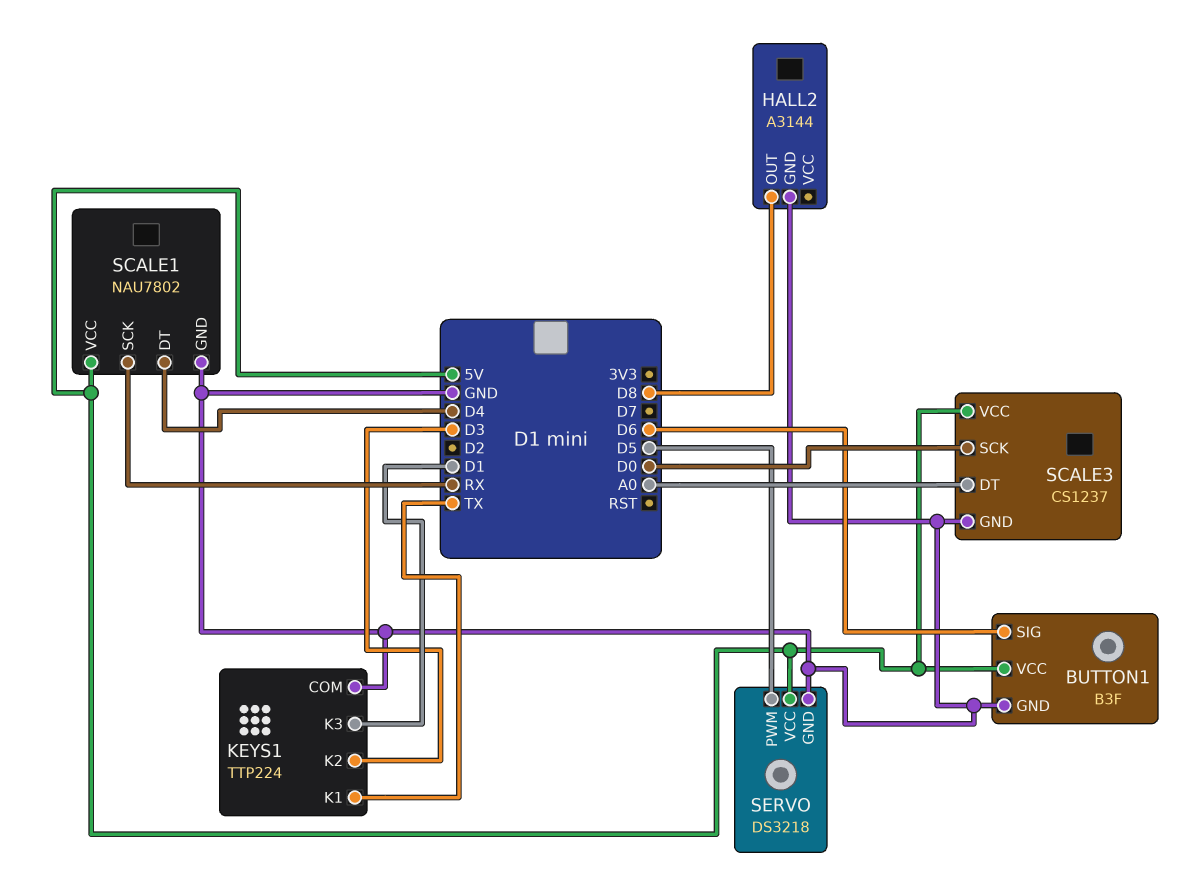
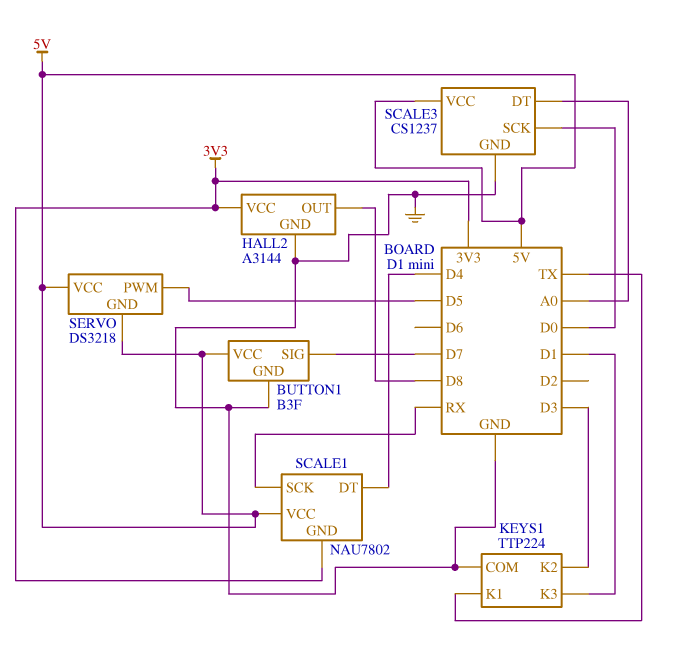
BUTTON1 pin SIG: D6 -> D7
HALL2 pin VCC: none -> 3V3
SCALE1 pin GND: GND -> 3V3
SERVO pin GND: GND -> 5V

